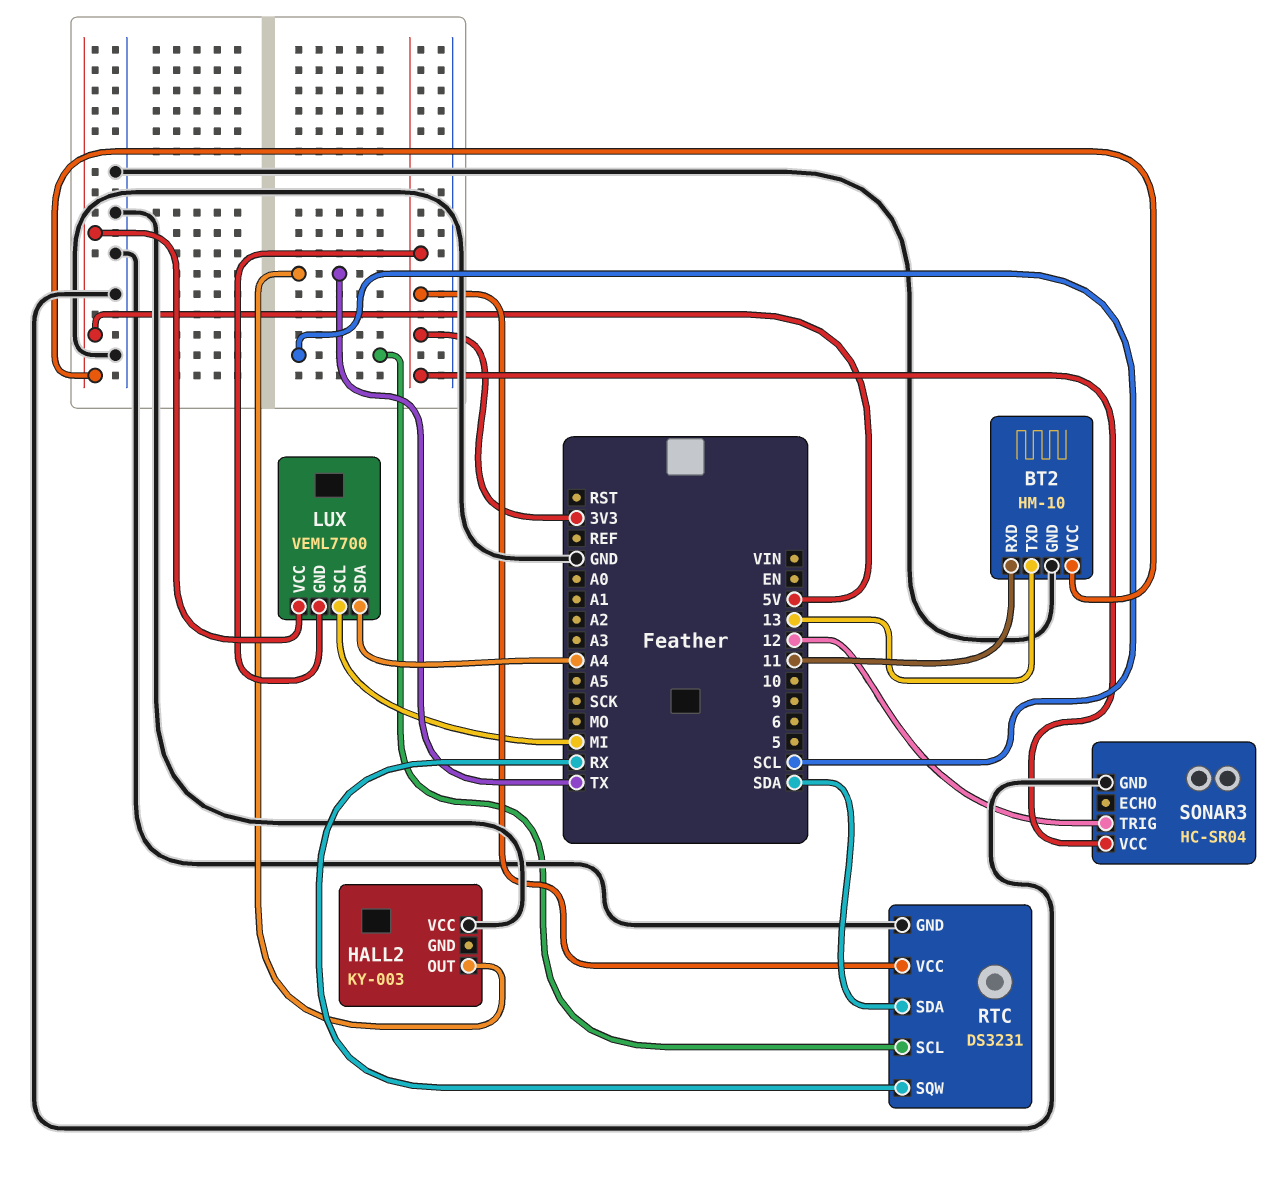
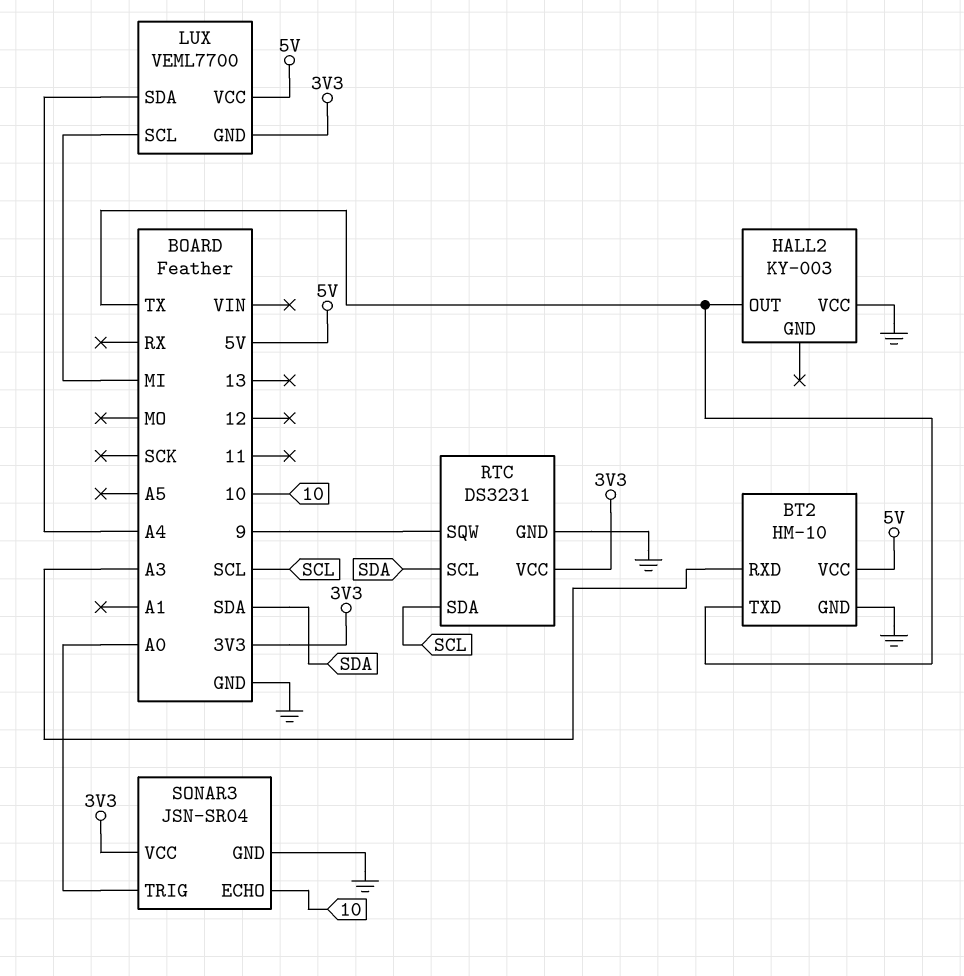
BT2 pin RXD: 11 -> A3
BT2 pin TXD: 13 -> TX
RTC pin SCL: SCL -> SDA
RTC pin SDA: SDA -> SCL
RTC pin SQW: RX -> 9
SONAR3: HC-SR04 -> JSN-SR04
SONAR3 pin ECHO: none -> 10
SONAR3 pin TRIG: 12 -> A0

